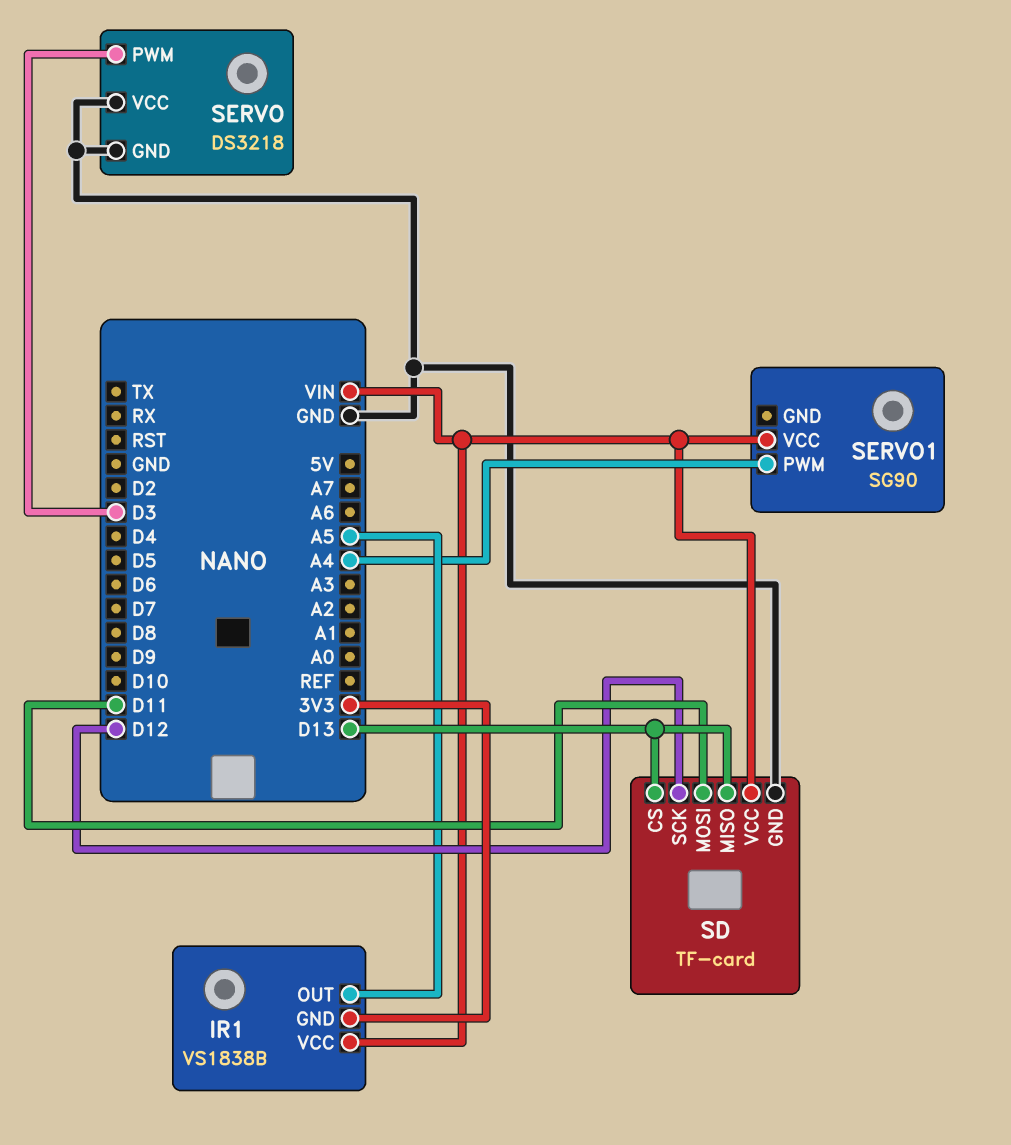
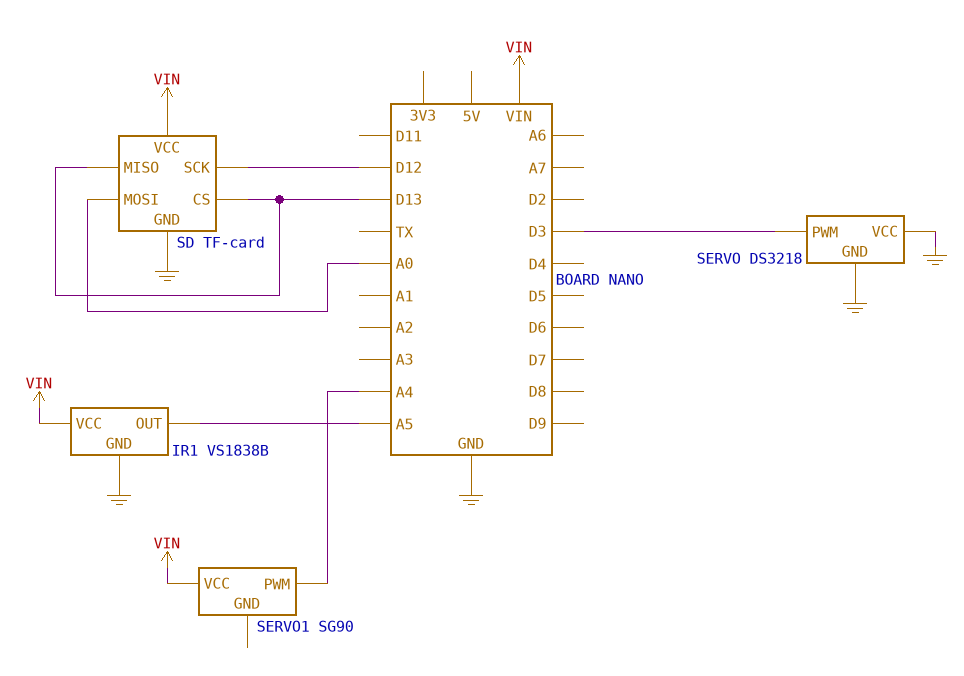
IR1 pin GND: 3V3 -> GND
SD pin MOSI: D11 -> A0

